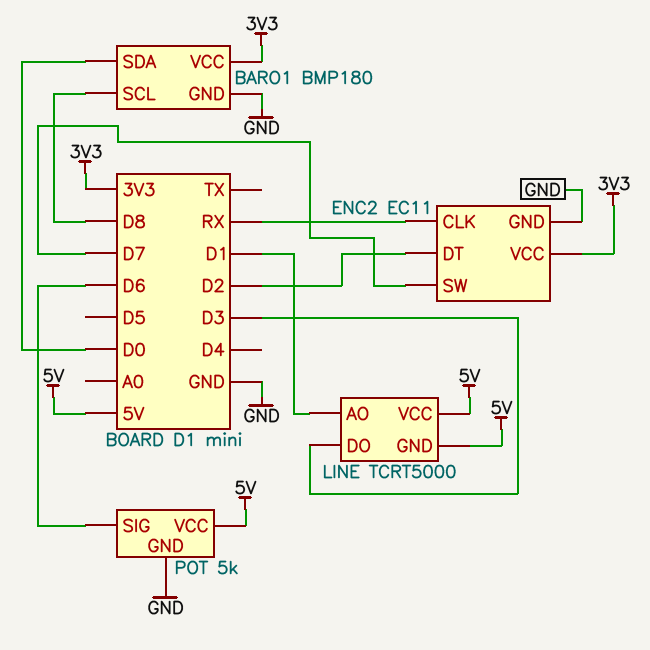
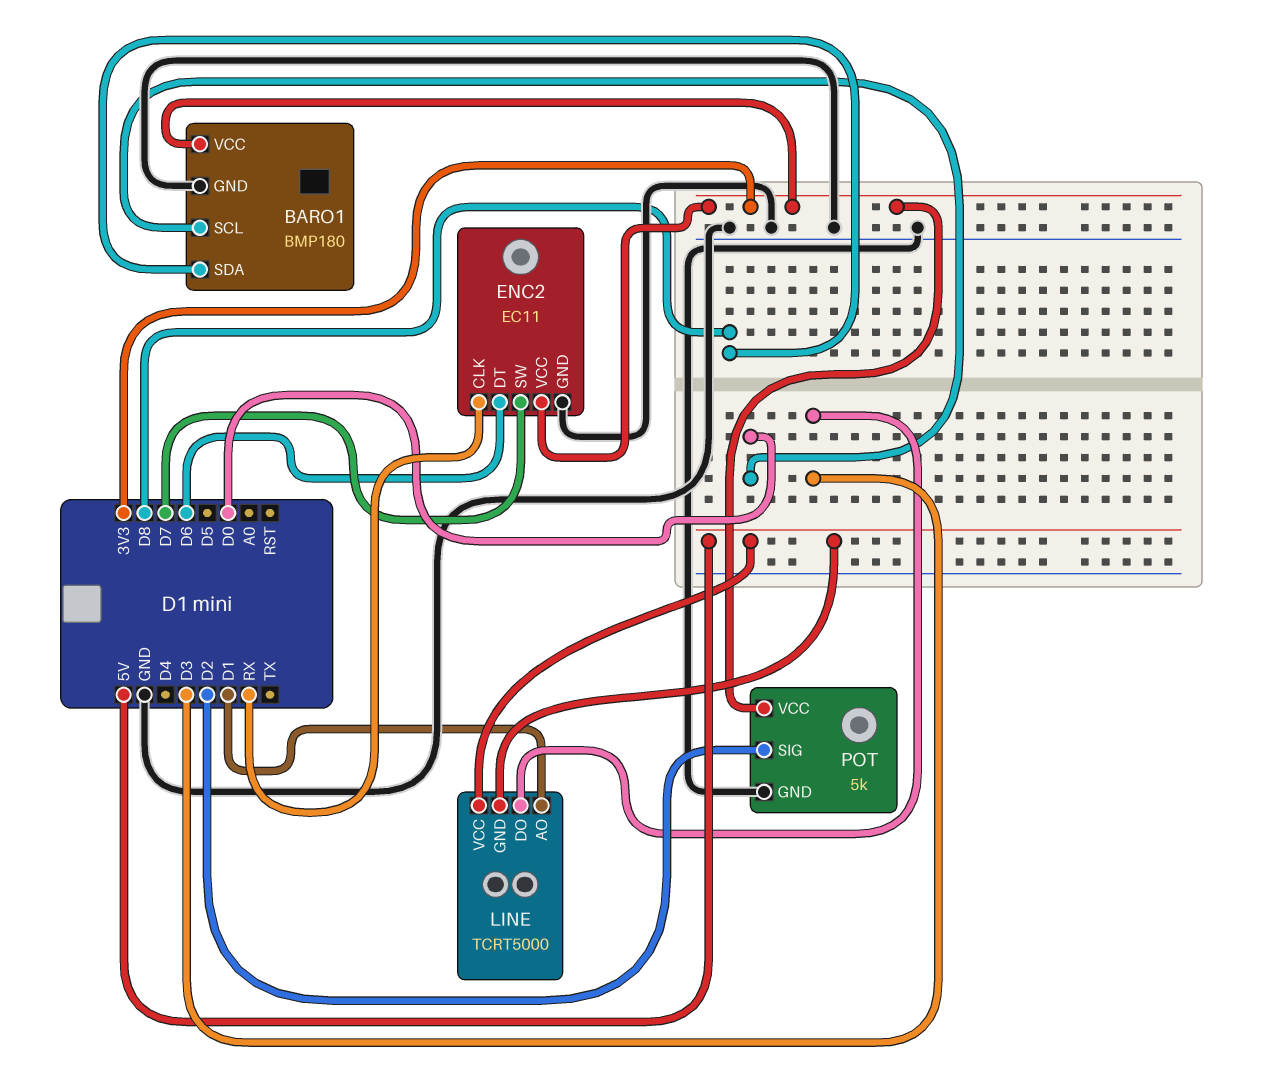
BARO1 pin SCL: D8 -> D0
BARO1 pin SDA: D0 -> D8
ENC2 pin DT: D2 -> D6
POT pin SIG: D6 -> D2
POT pin VCC: 5V -> 3V3

